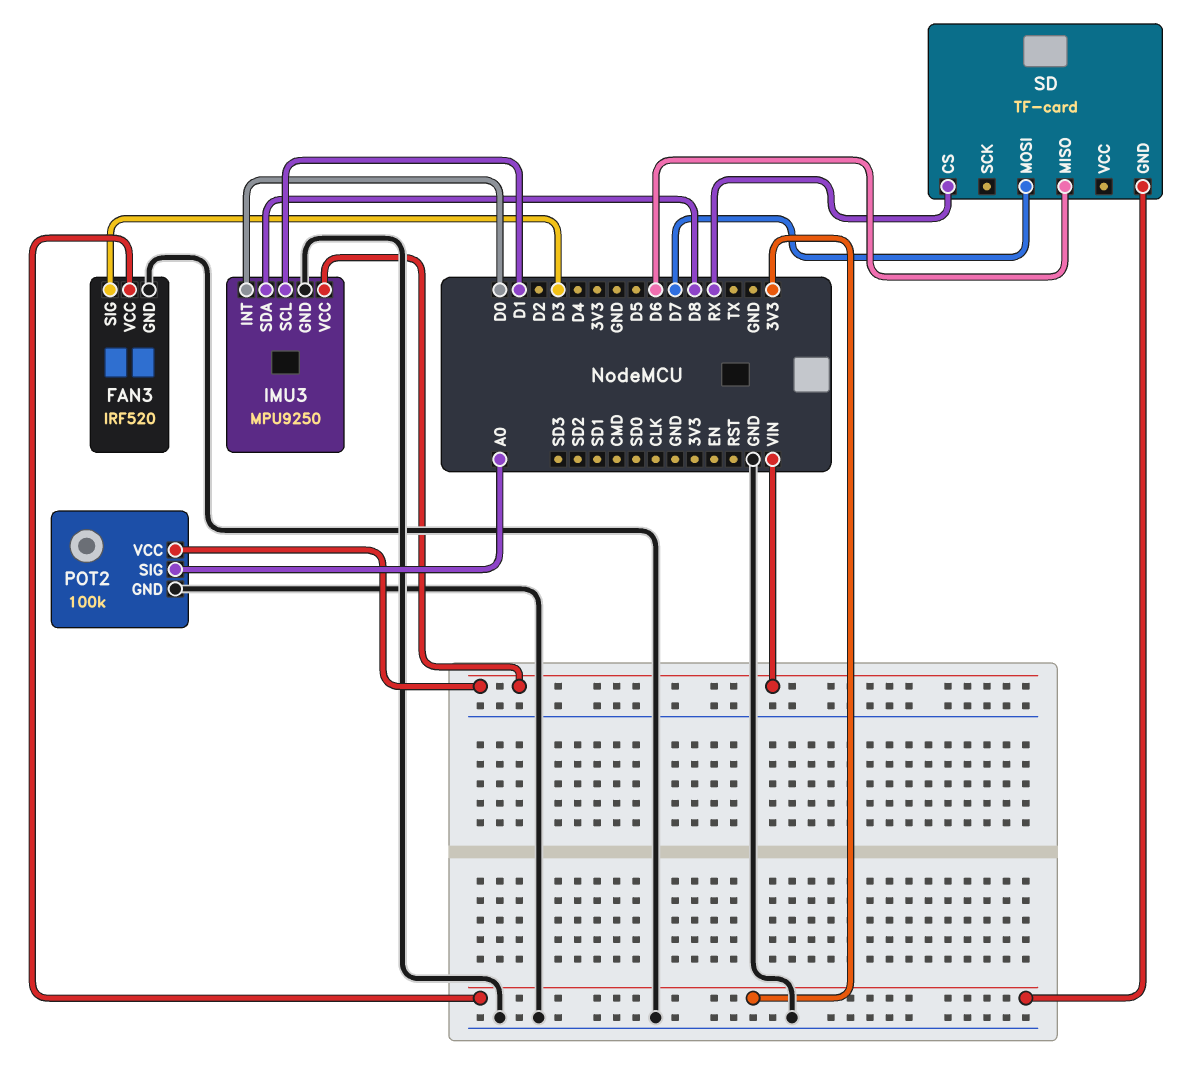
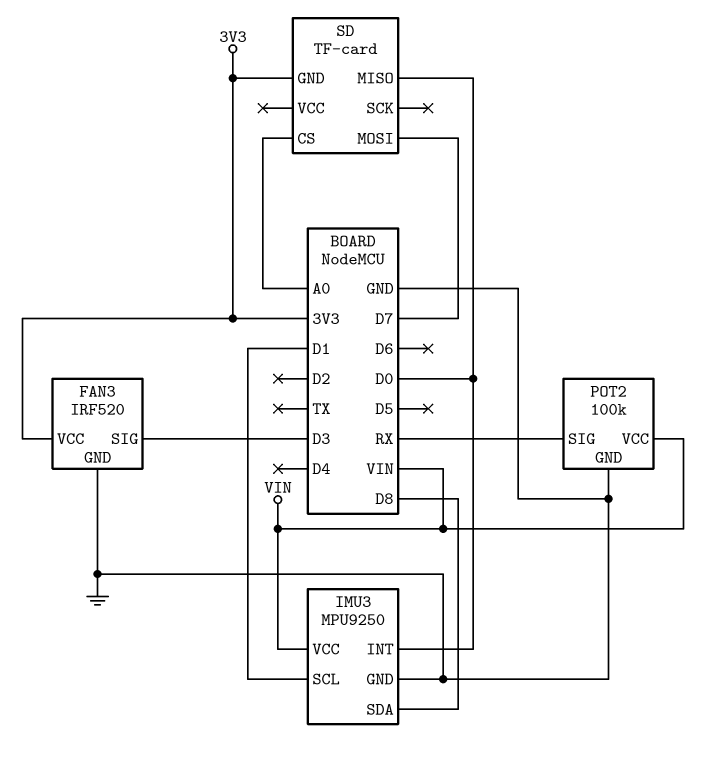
POT2 pin SIG: A0 -> RX
SD pin CS: RX -> A0
SD pin MISO: D6 -> D0

